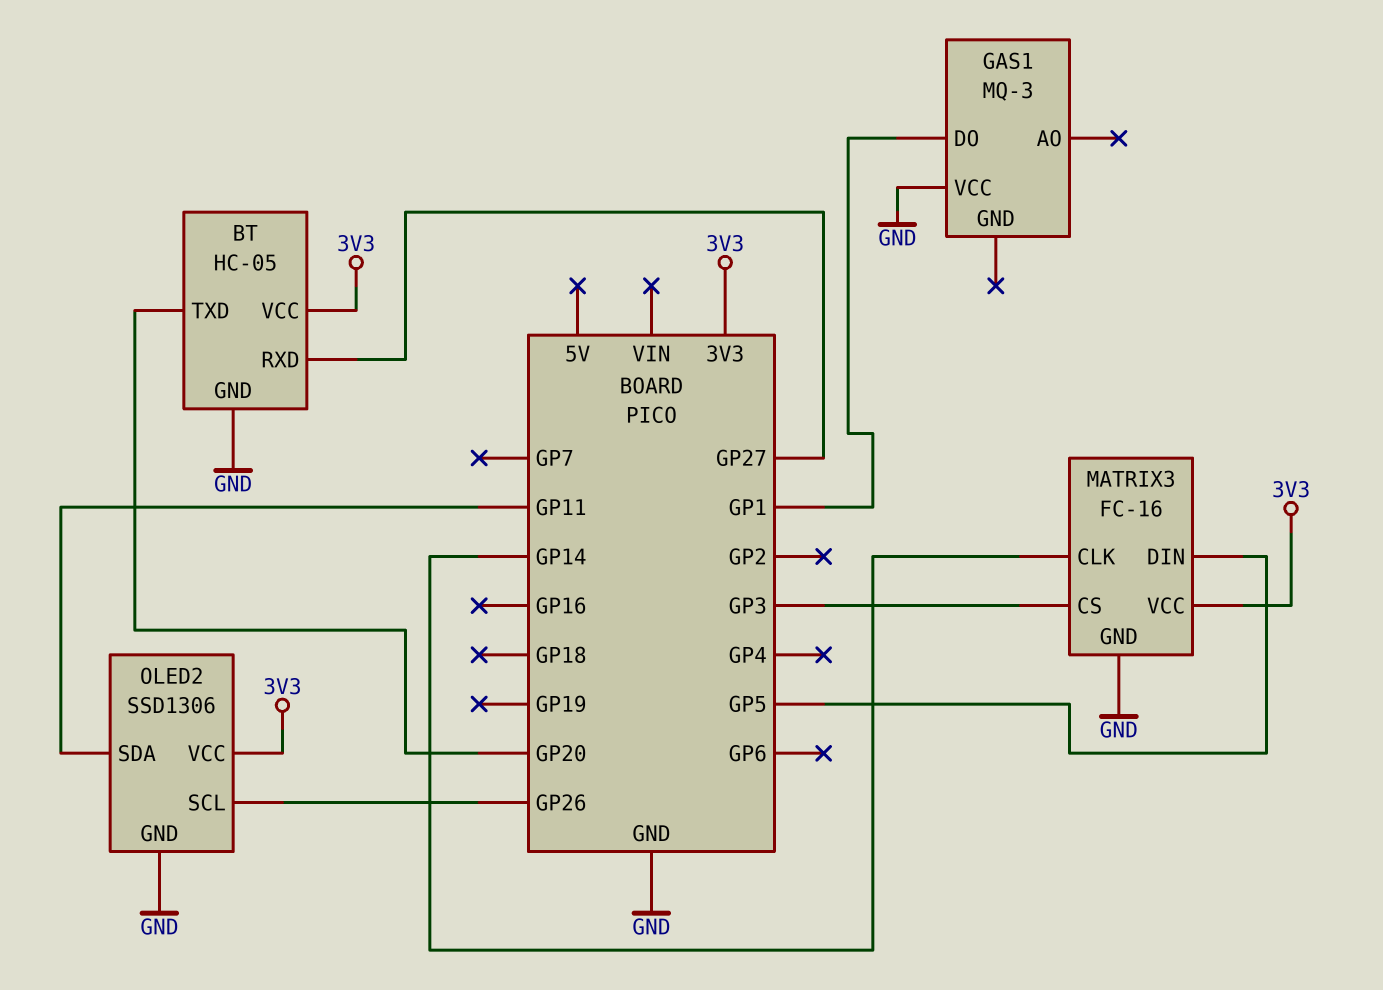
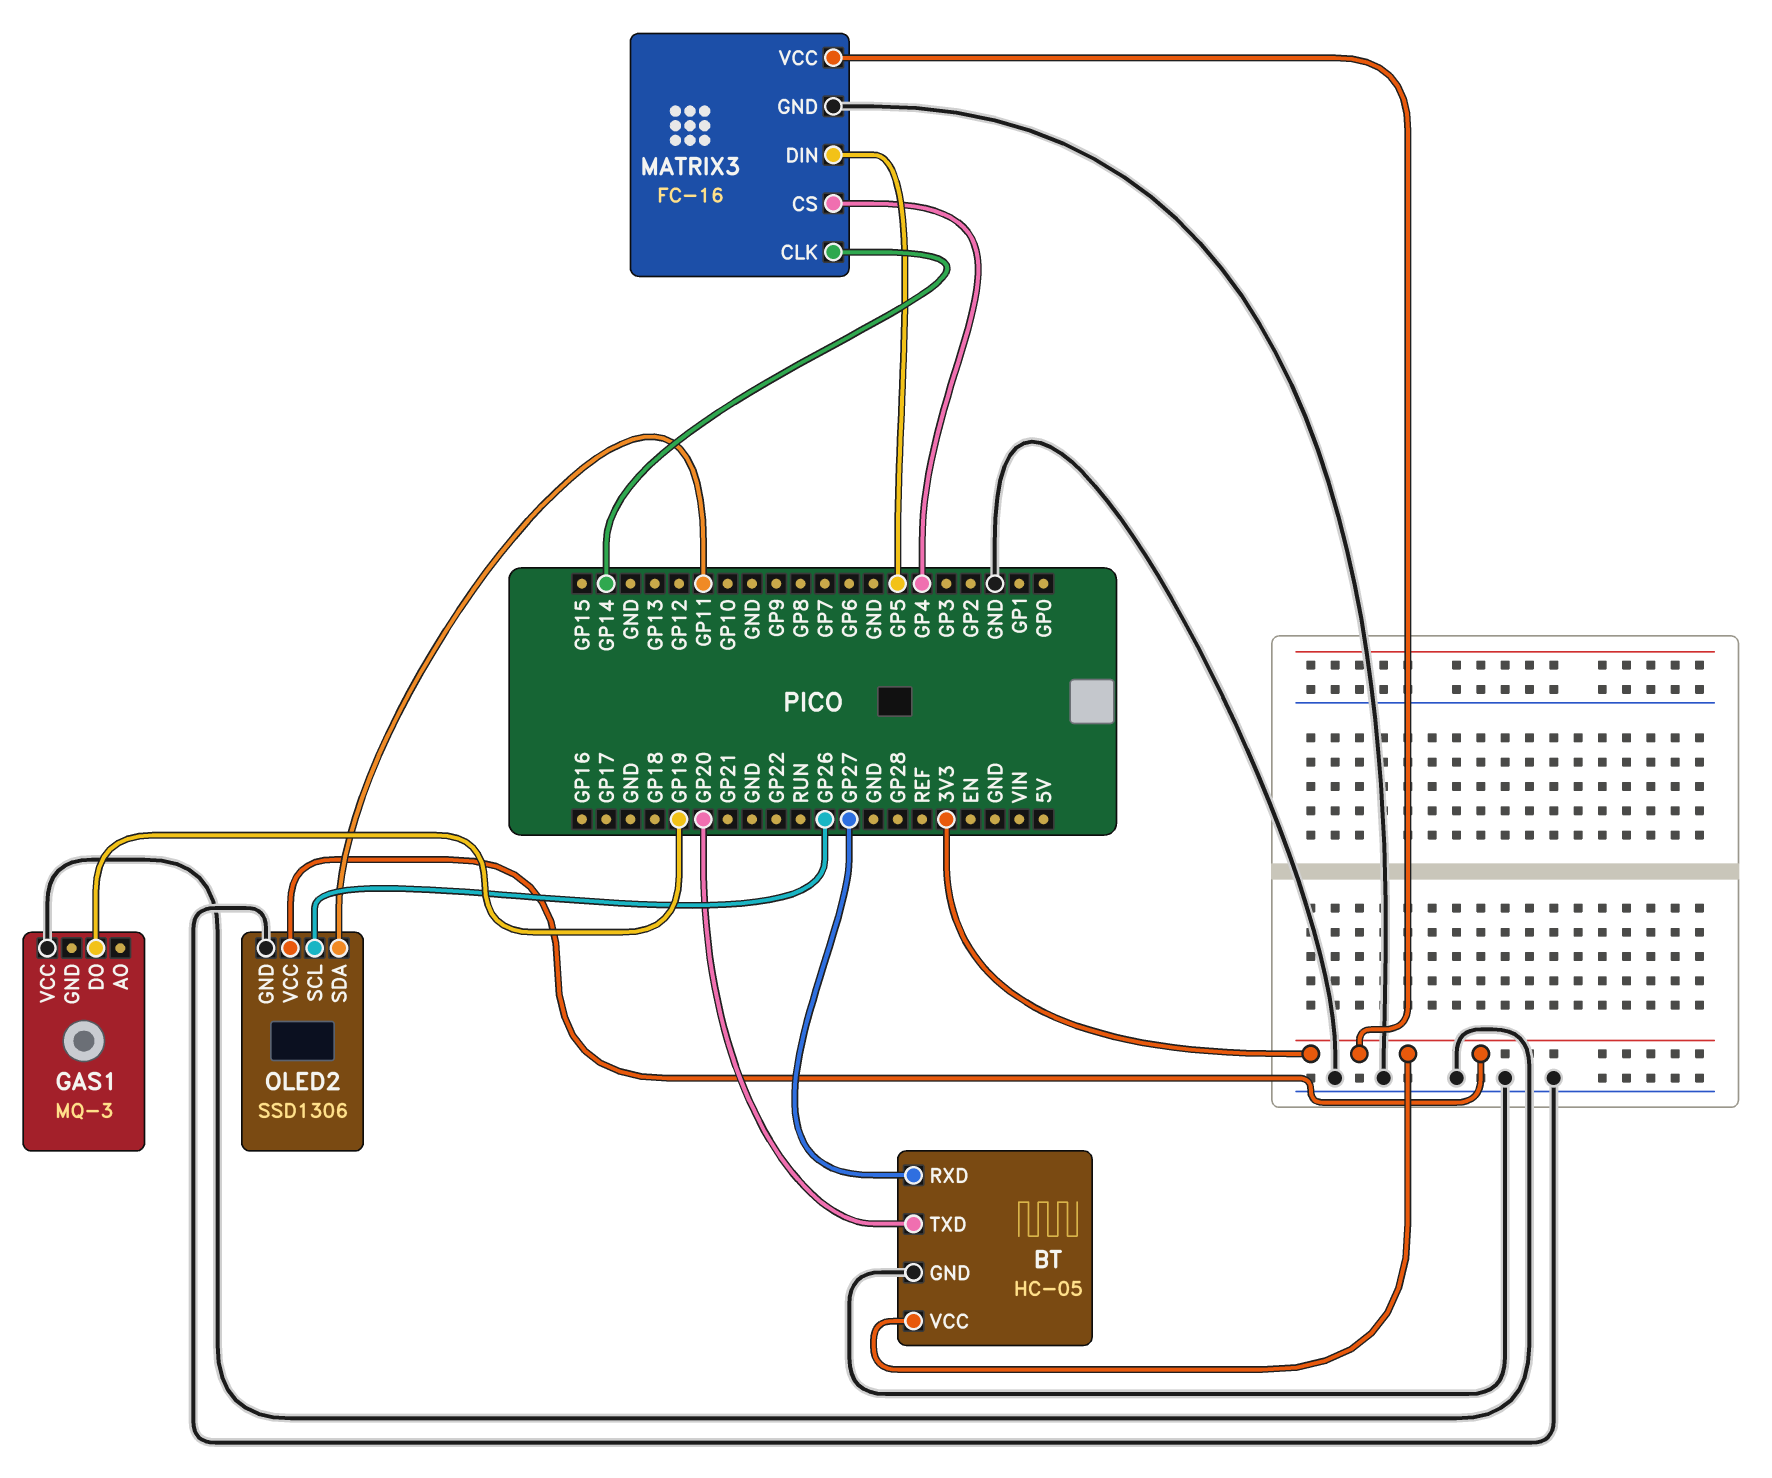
GAS1 pin DO: GP1 -> GP19
MATRIX3 pin CS: GP3 -> GP4

